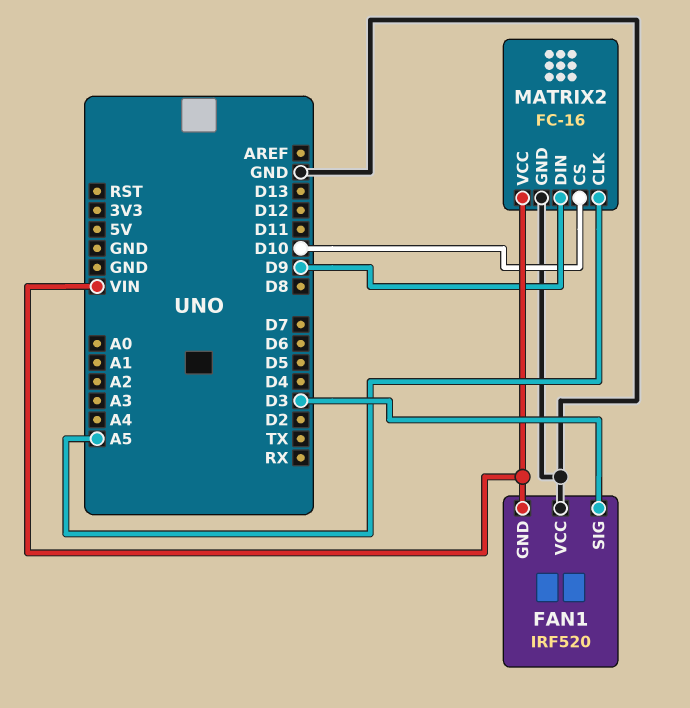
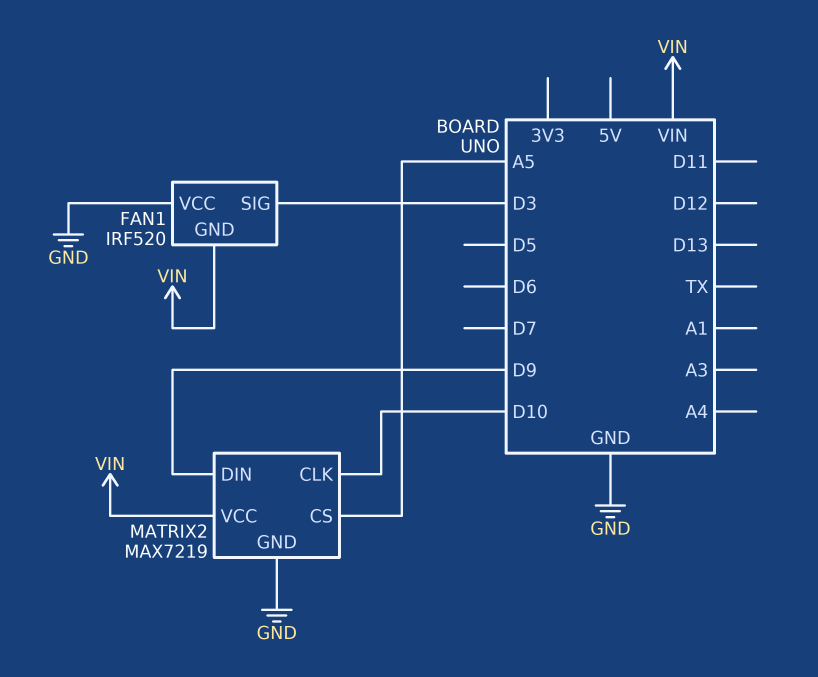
MATRIX2: FC-16 -> MAX7219
MATRIX2 pin CLK: A5 -> D10
MATRIX2 pin CS: D10 -> A5

